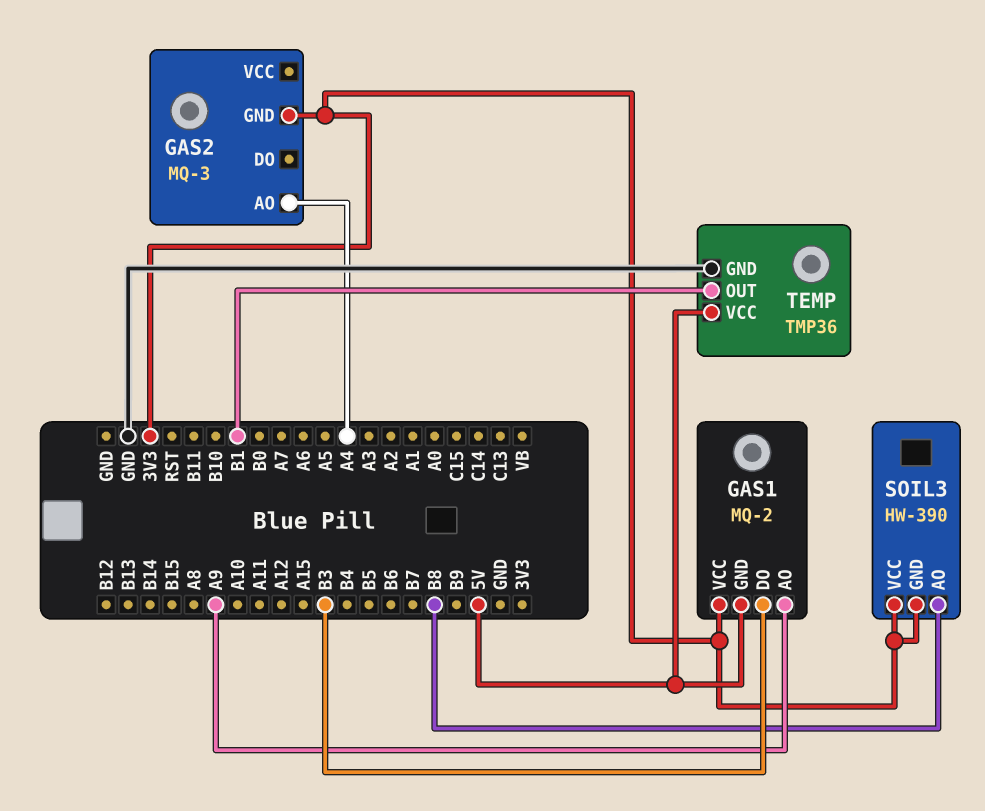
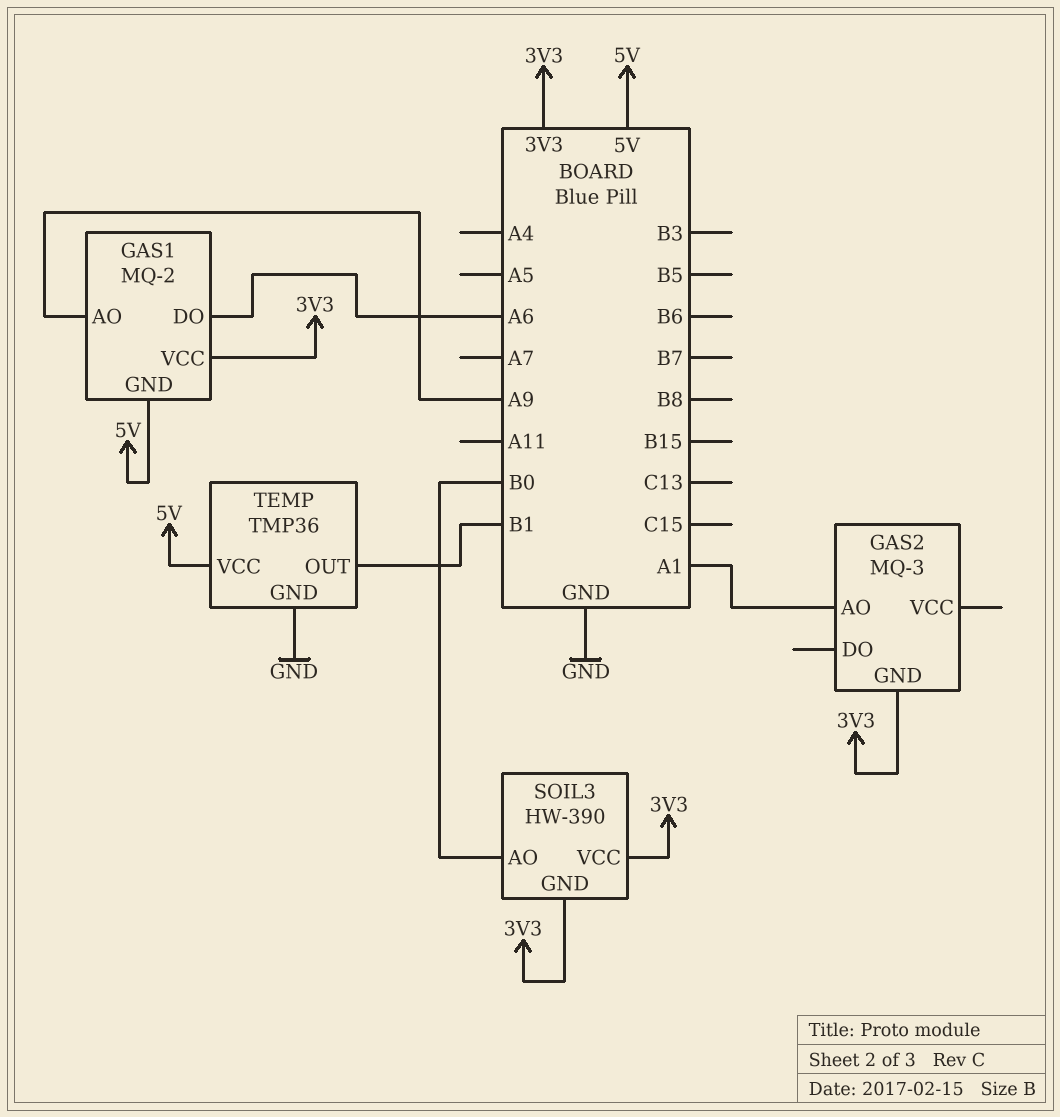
GAS1 pin DO: B3 -> A6
GAS2 pin AO: A4 -> A1
SOIL3 pin AO: B8 -> B0

